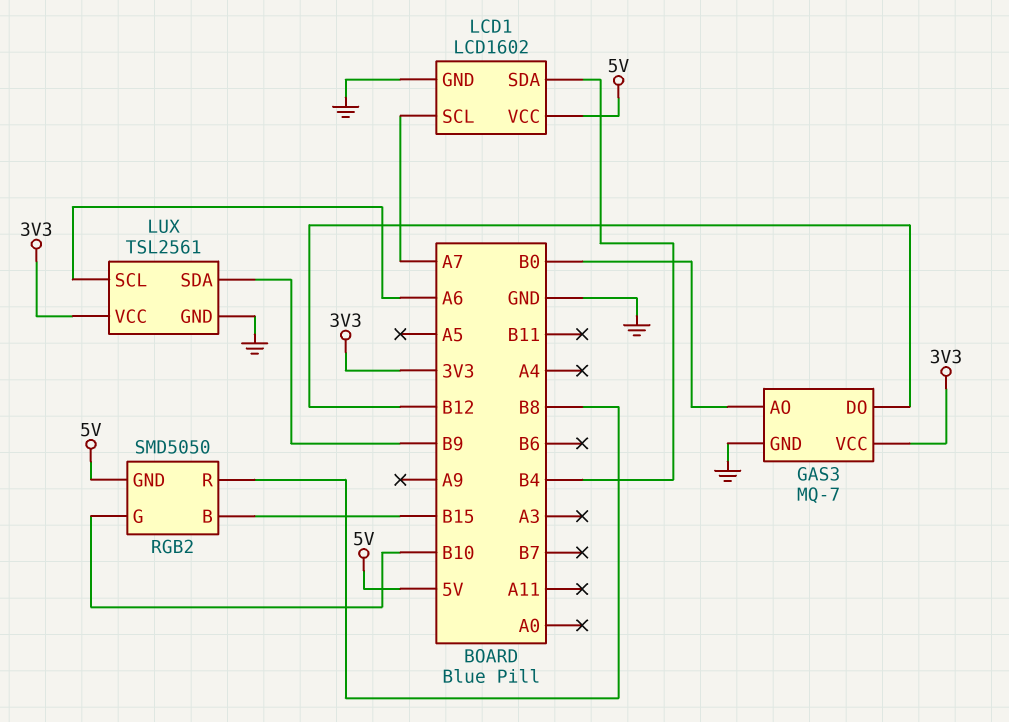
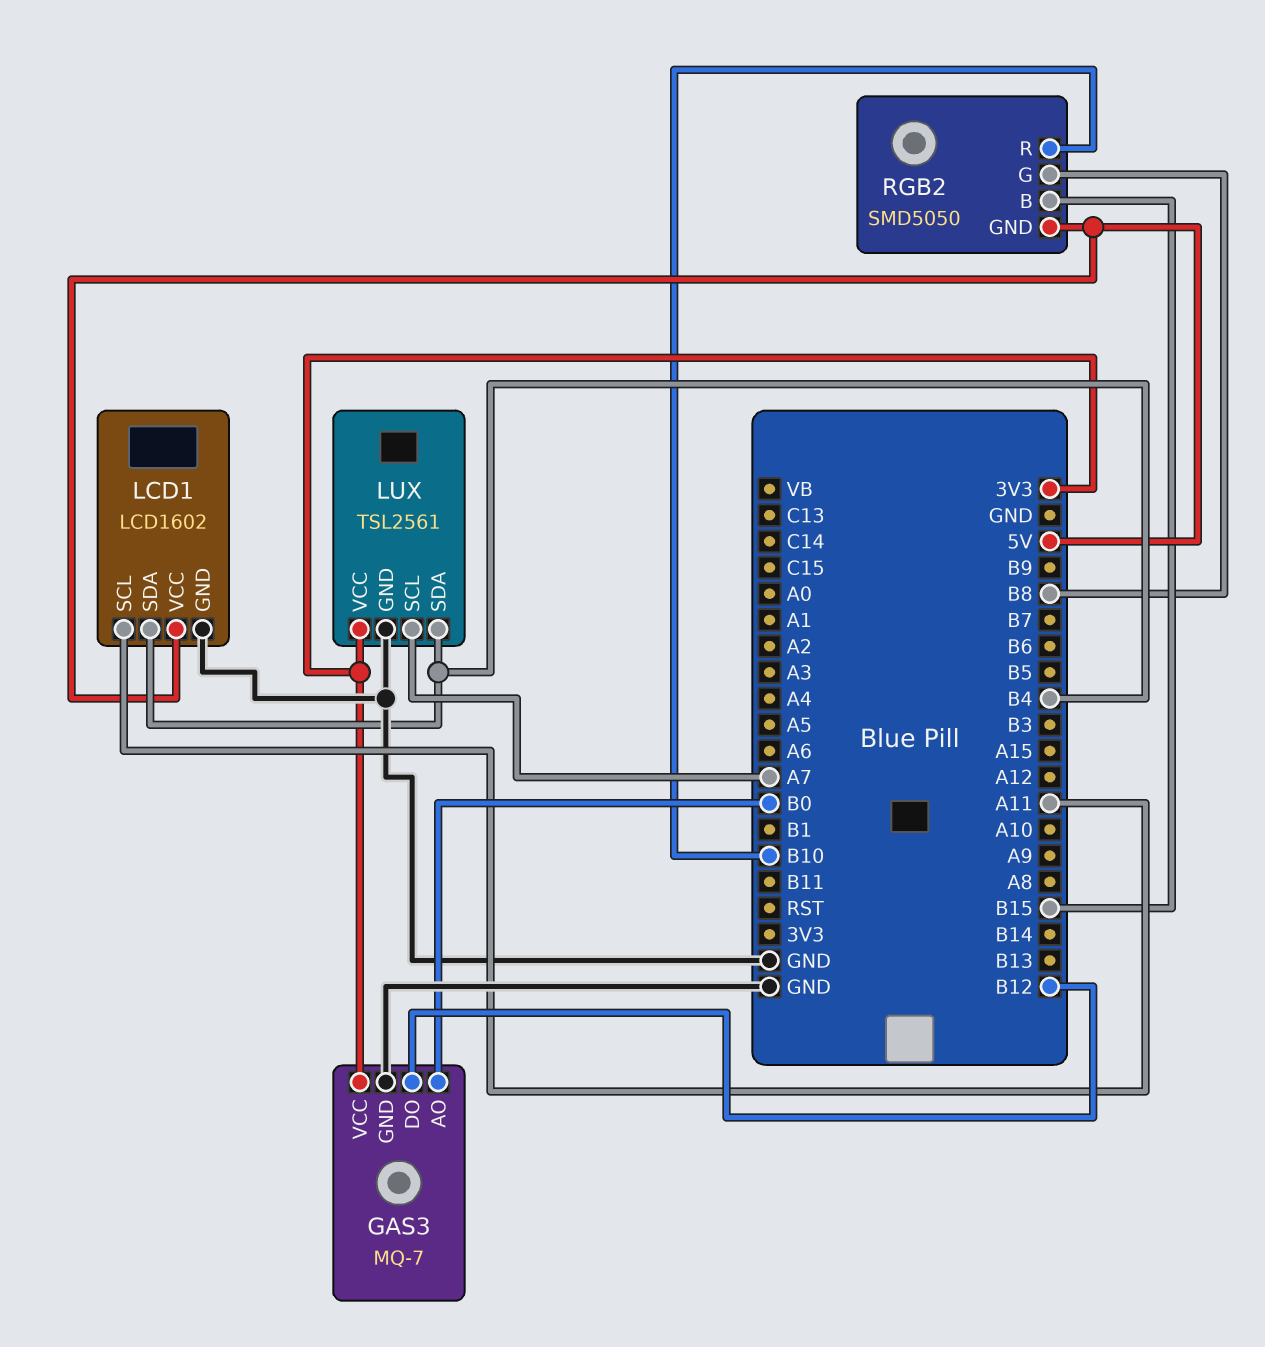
LCD1 pin SCL: A7 -> A11
LUX pin SCL: A6 -> A7
LUX pin SDA: B9 -> B4
RGB2 pin G: B10 -> B8
RGB2 pin R: B8 -> B10

